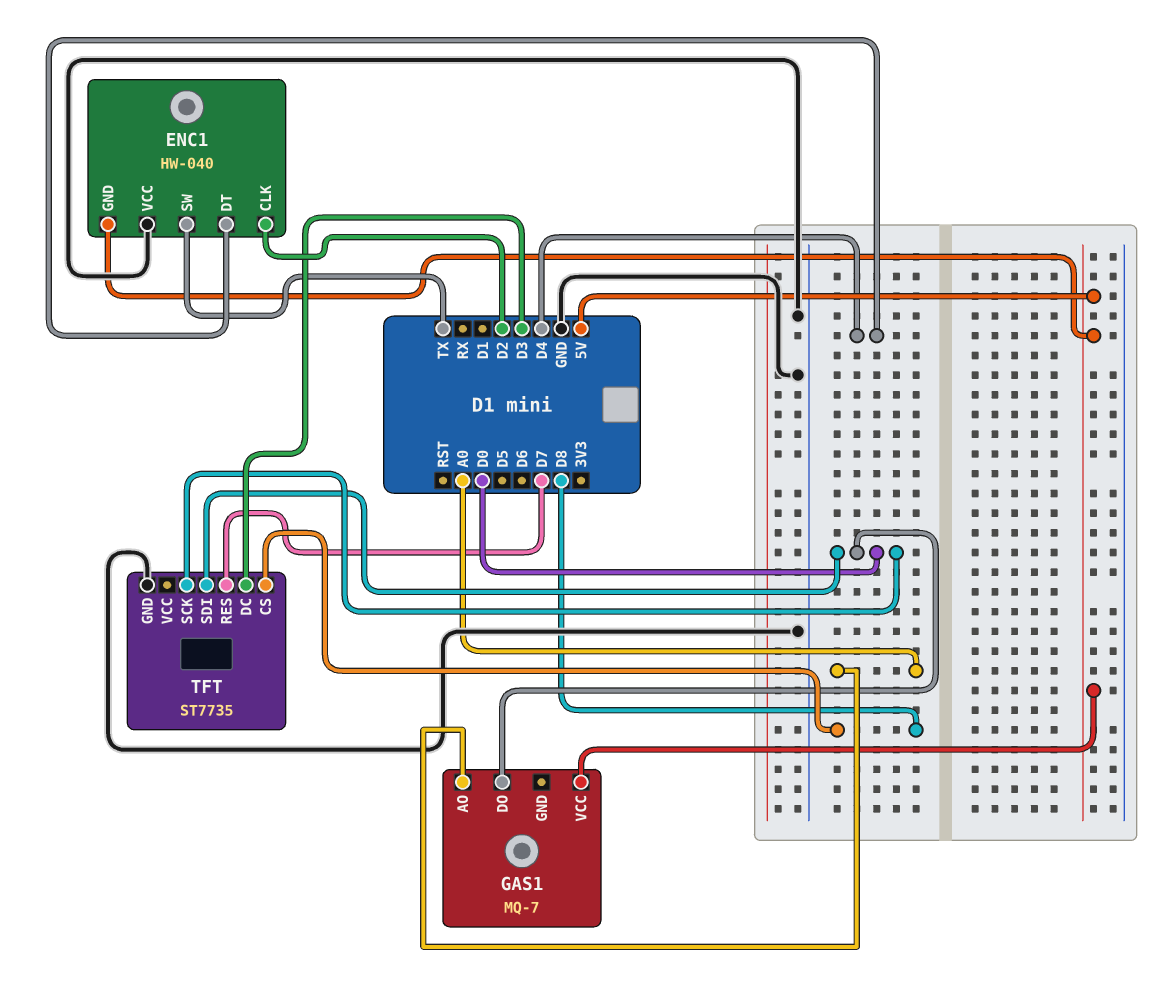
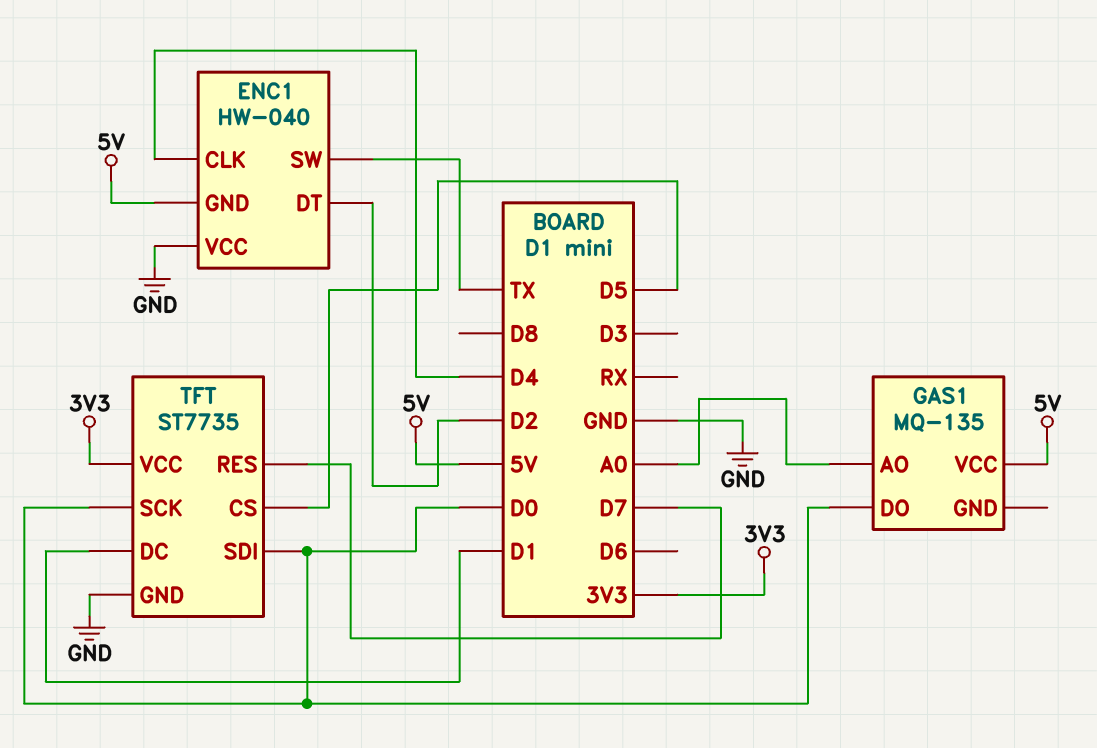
ENC1 pin CLK: D2 -> D4
ENC1 pin DT: D4 -> D2
GAS1: MQ-7 -> MQ-135
TFT pin CS: D8 -> D5
TFT pin DC: D3 -> D1
TFT pin VCC: none -> 3V3

